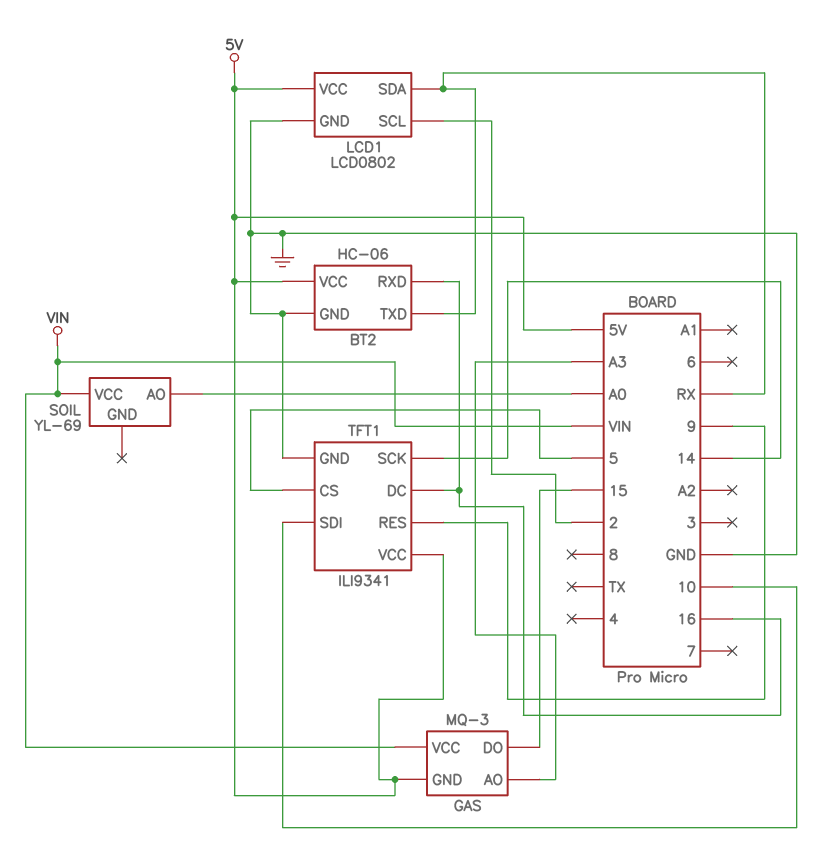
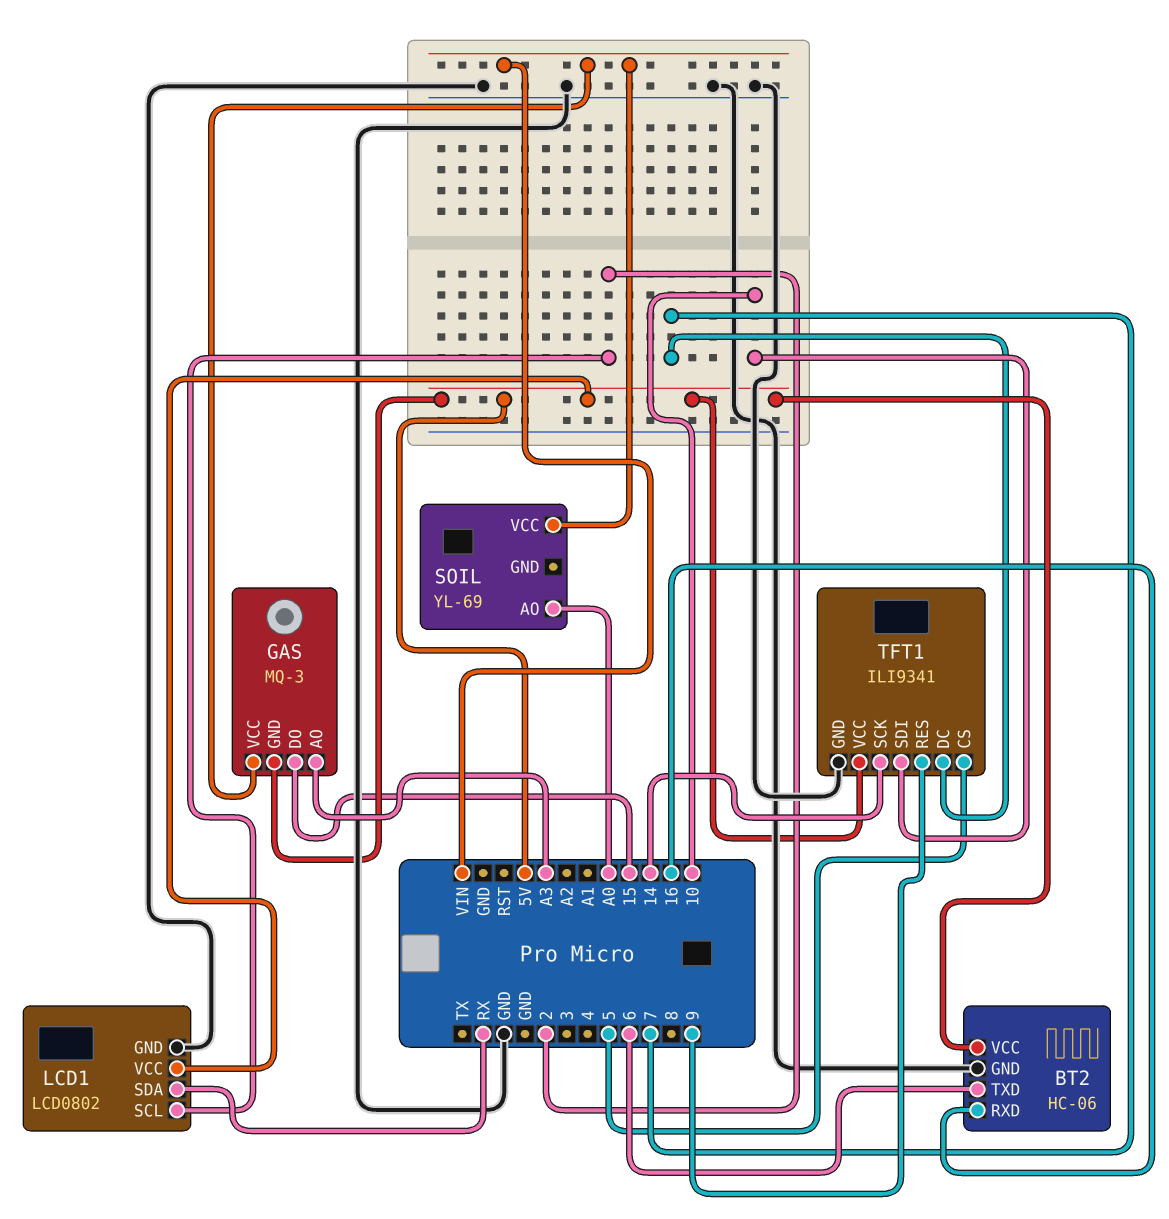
BT2 pin TXD: RX -> 6
TFT1 pin DC: 16 -> 7

